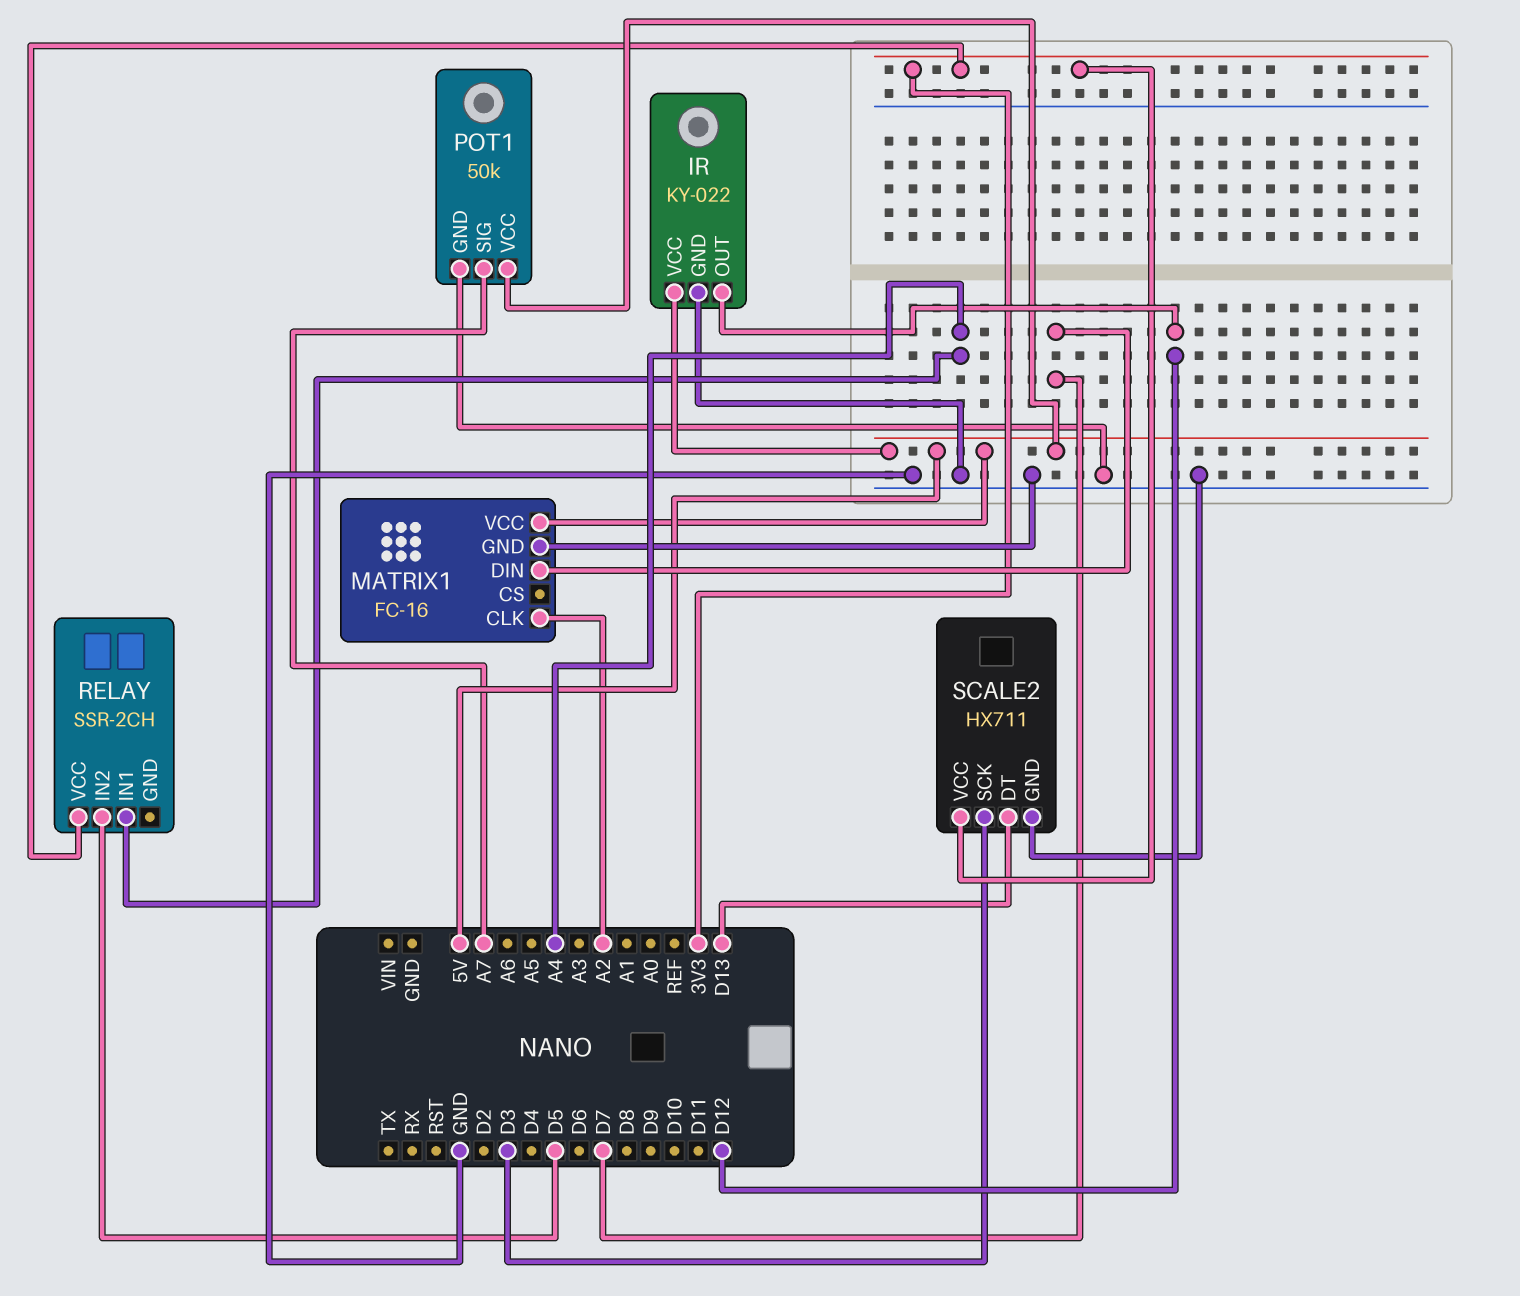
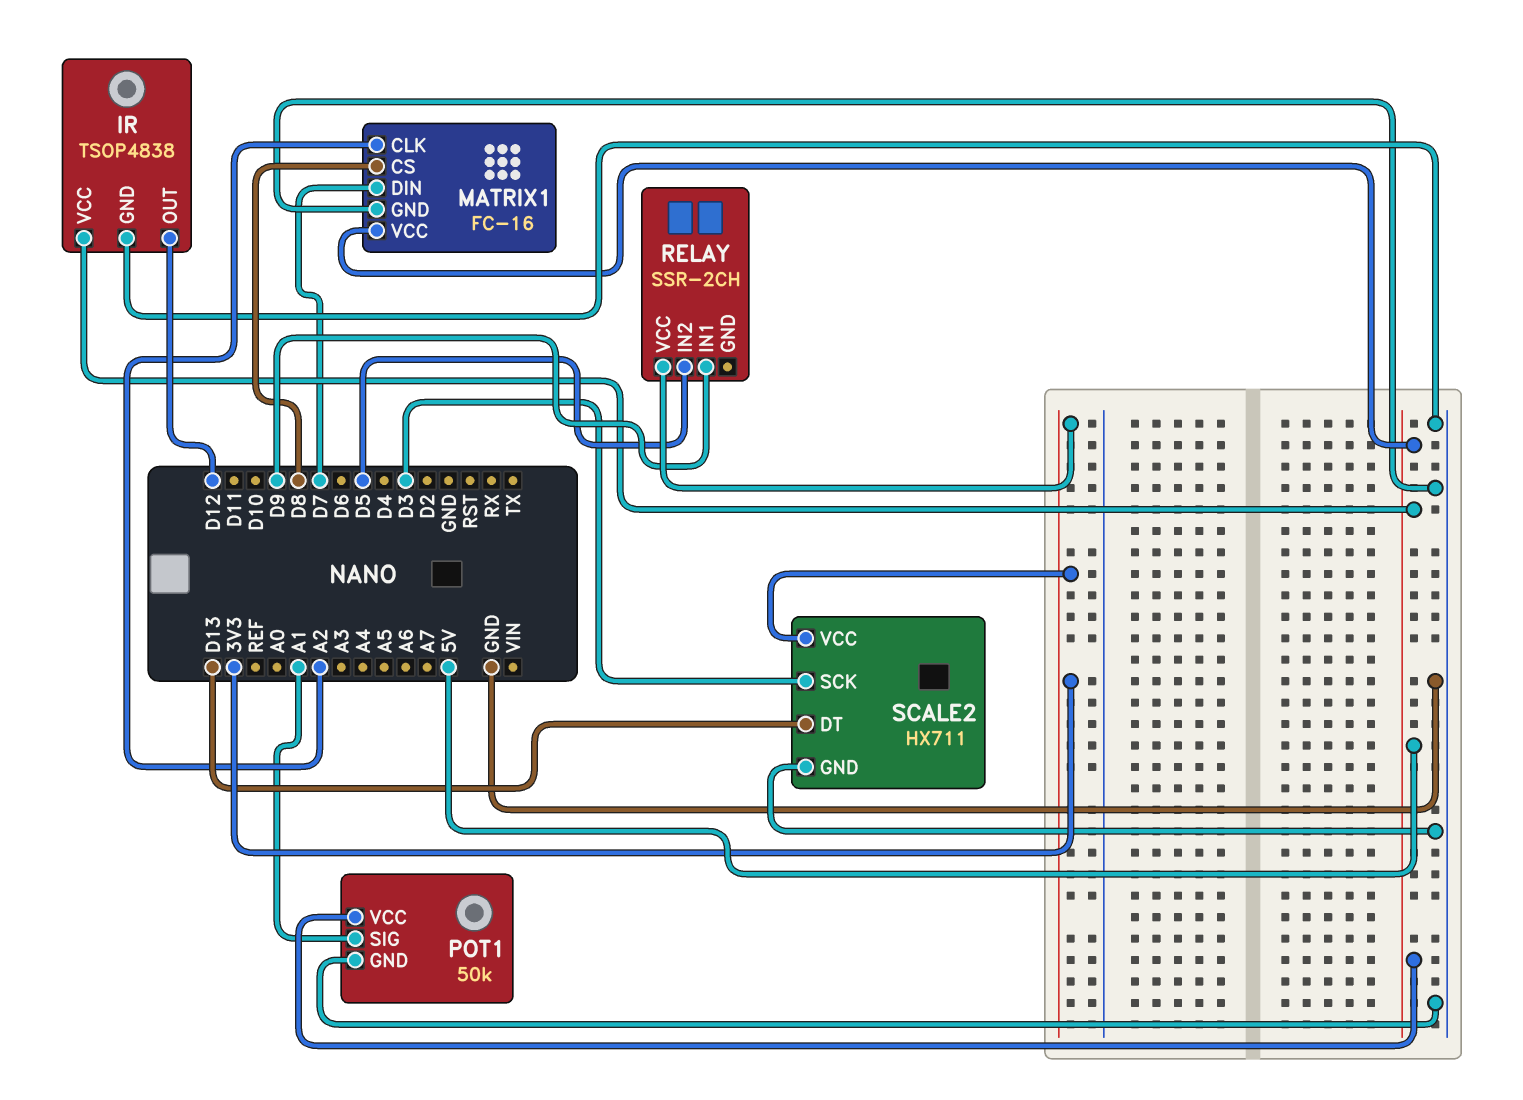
IR: KY-022 -> TSOP4838
MATRIX1 pin CS: none -> D8
POT1 pin SIG: A7 -> A1
RELAY pin IN1: A4 -> D9

